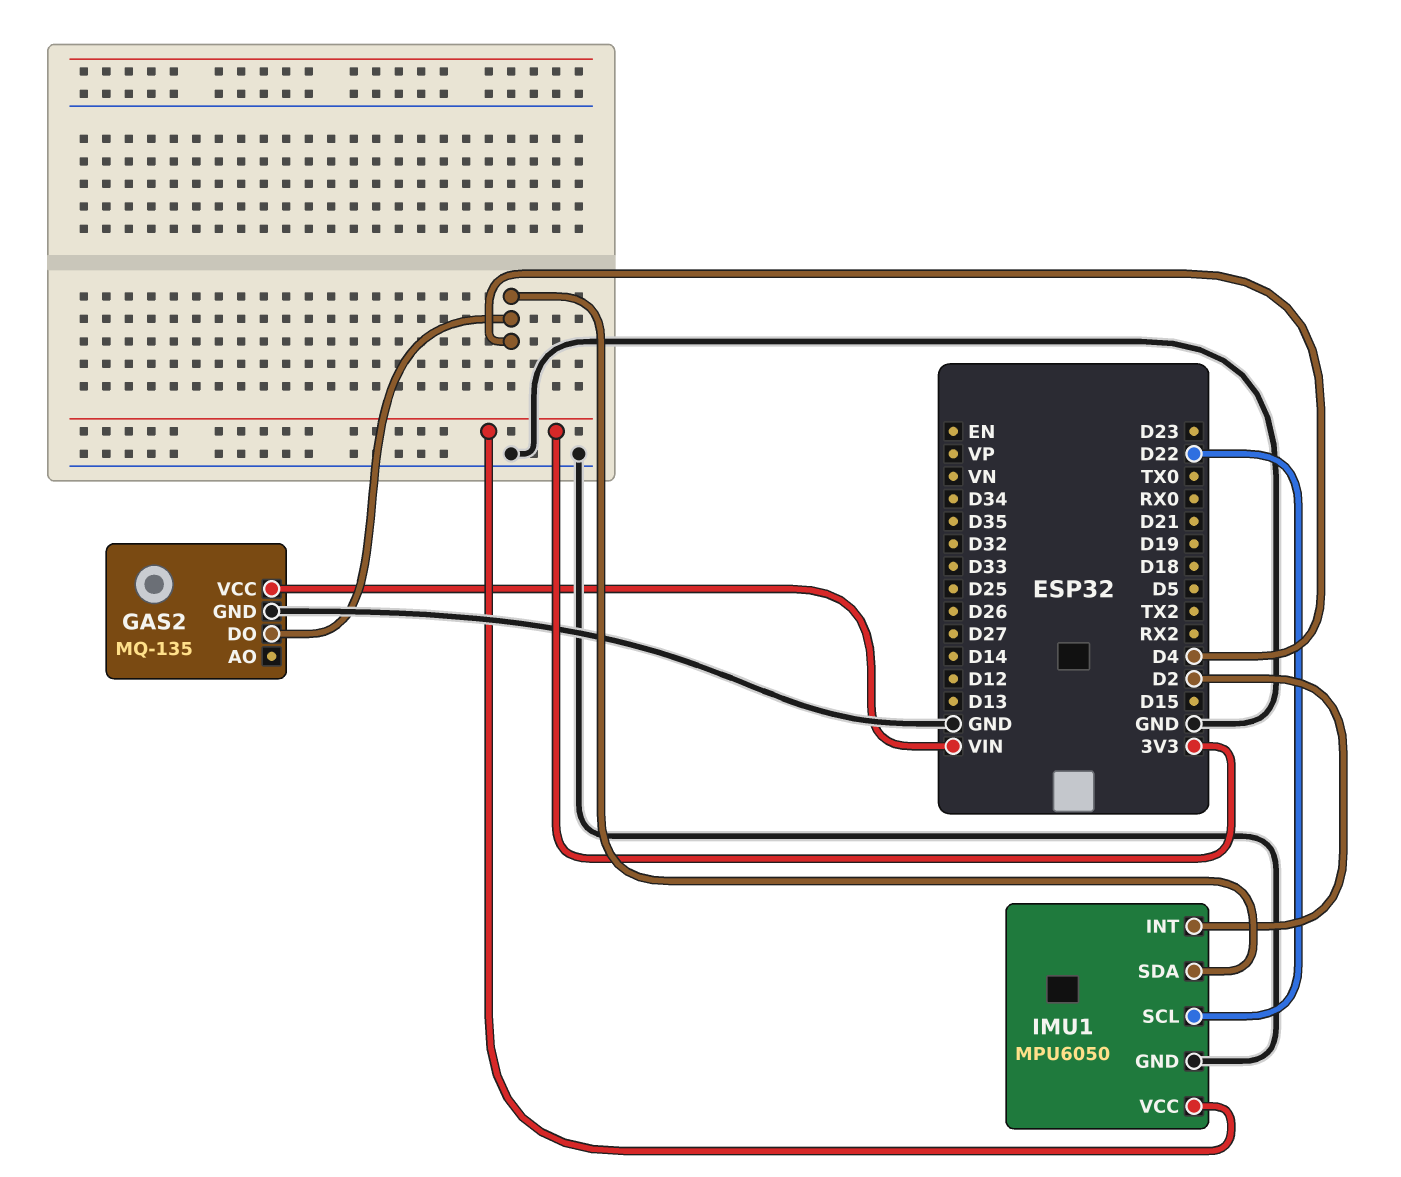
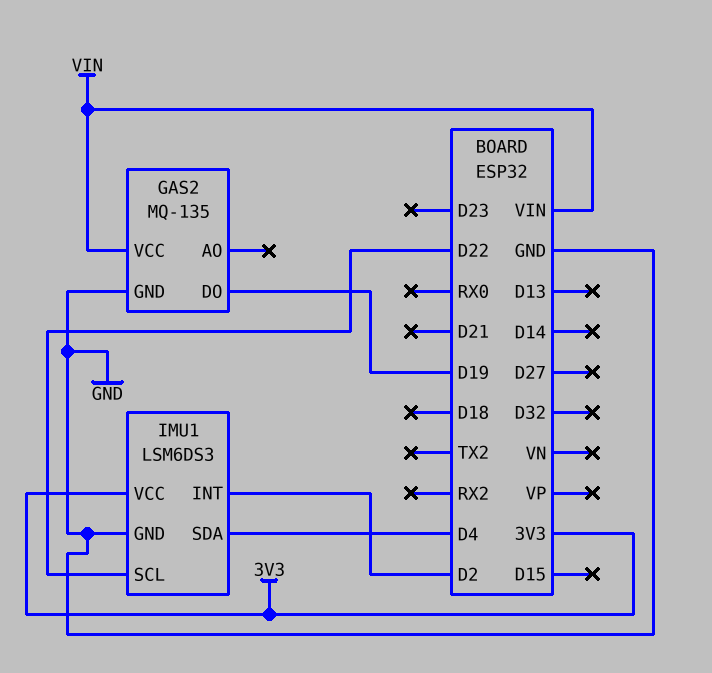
GAS2 pin DO: D4 -> D19
IMU1: MPU6050 -> LSM6DS3

